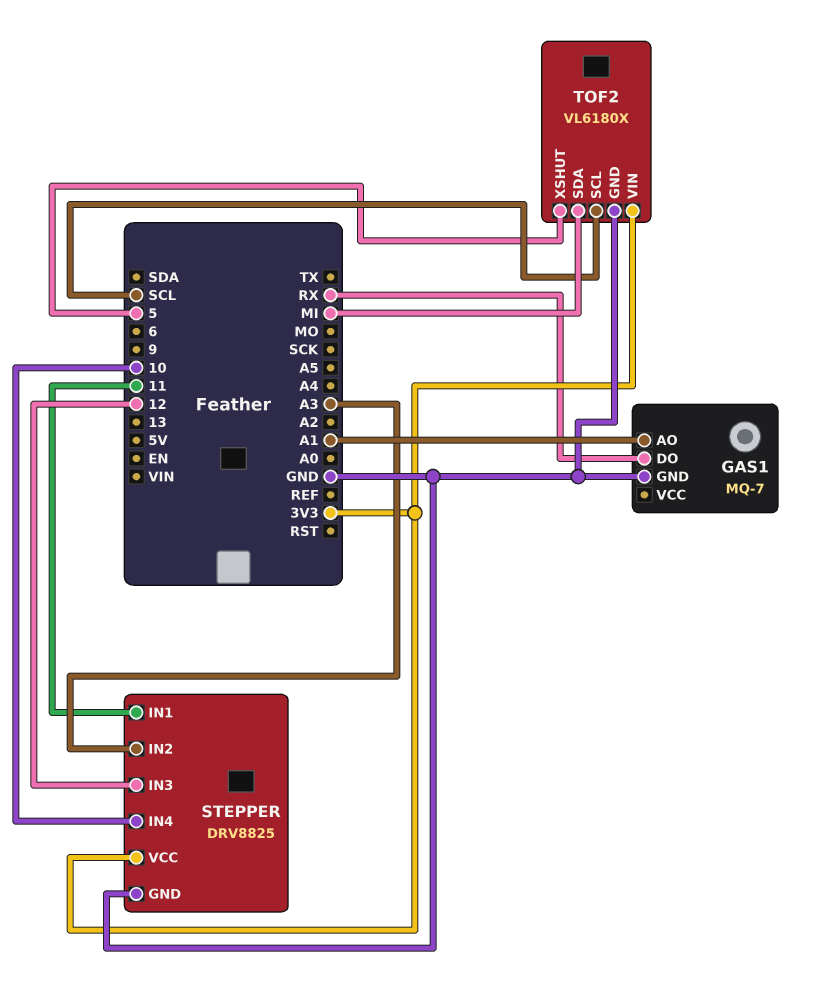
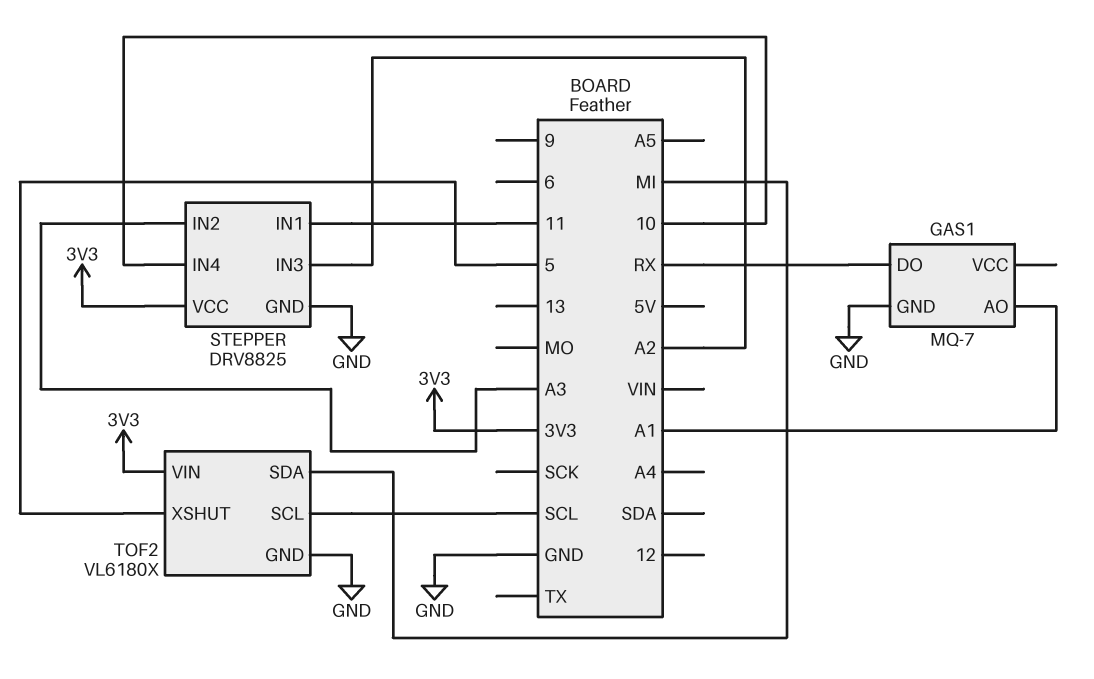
STEPPER pin IN3: 12 -> A2

